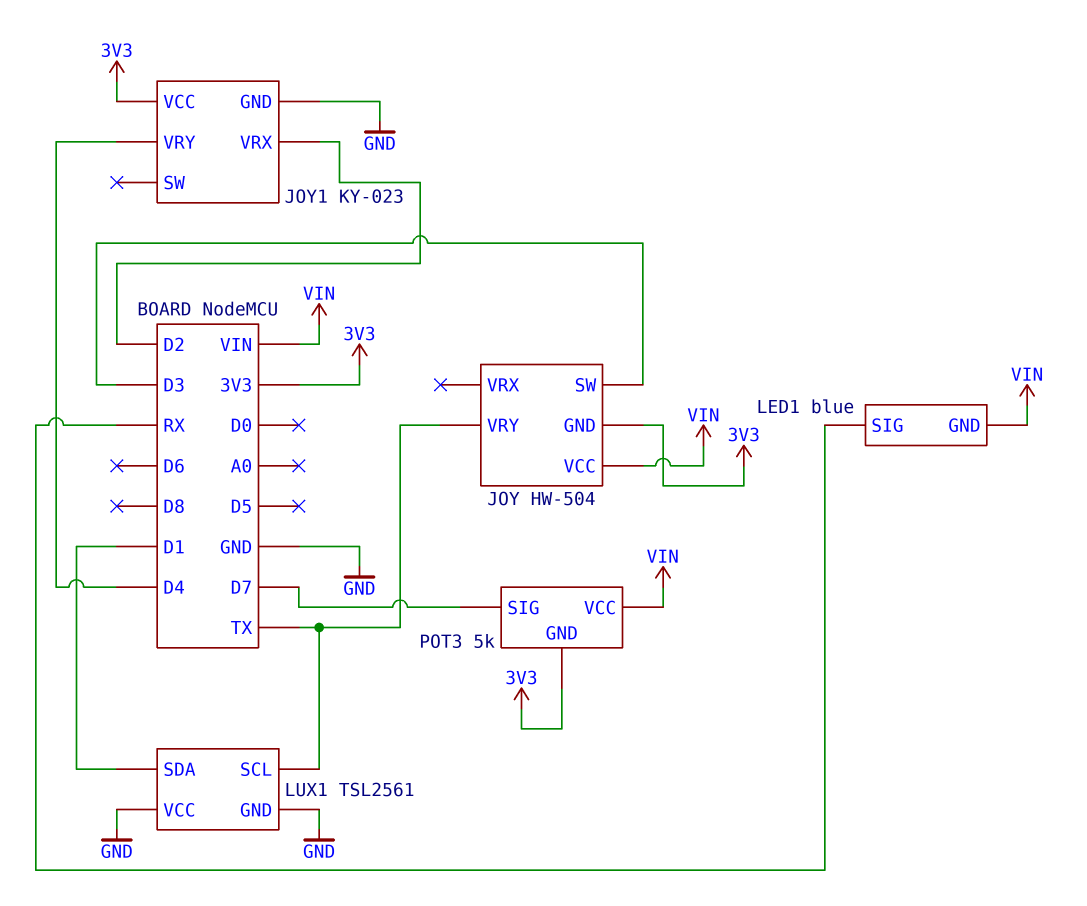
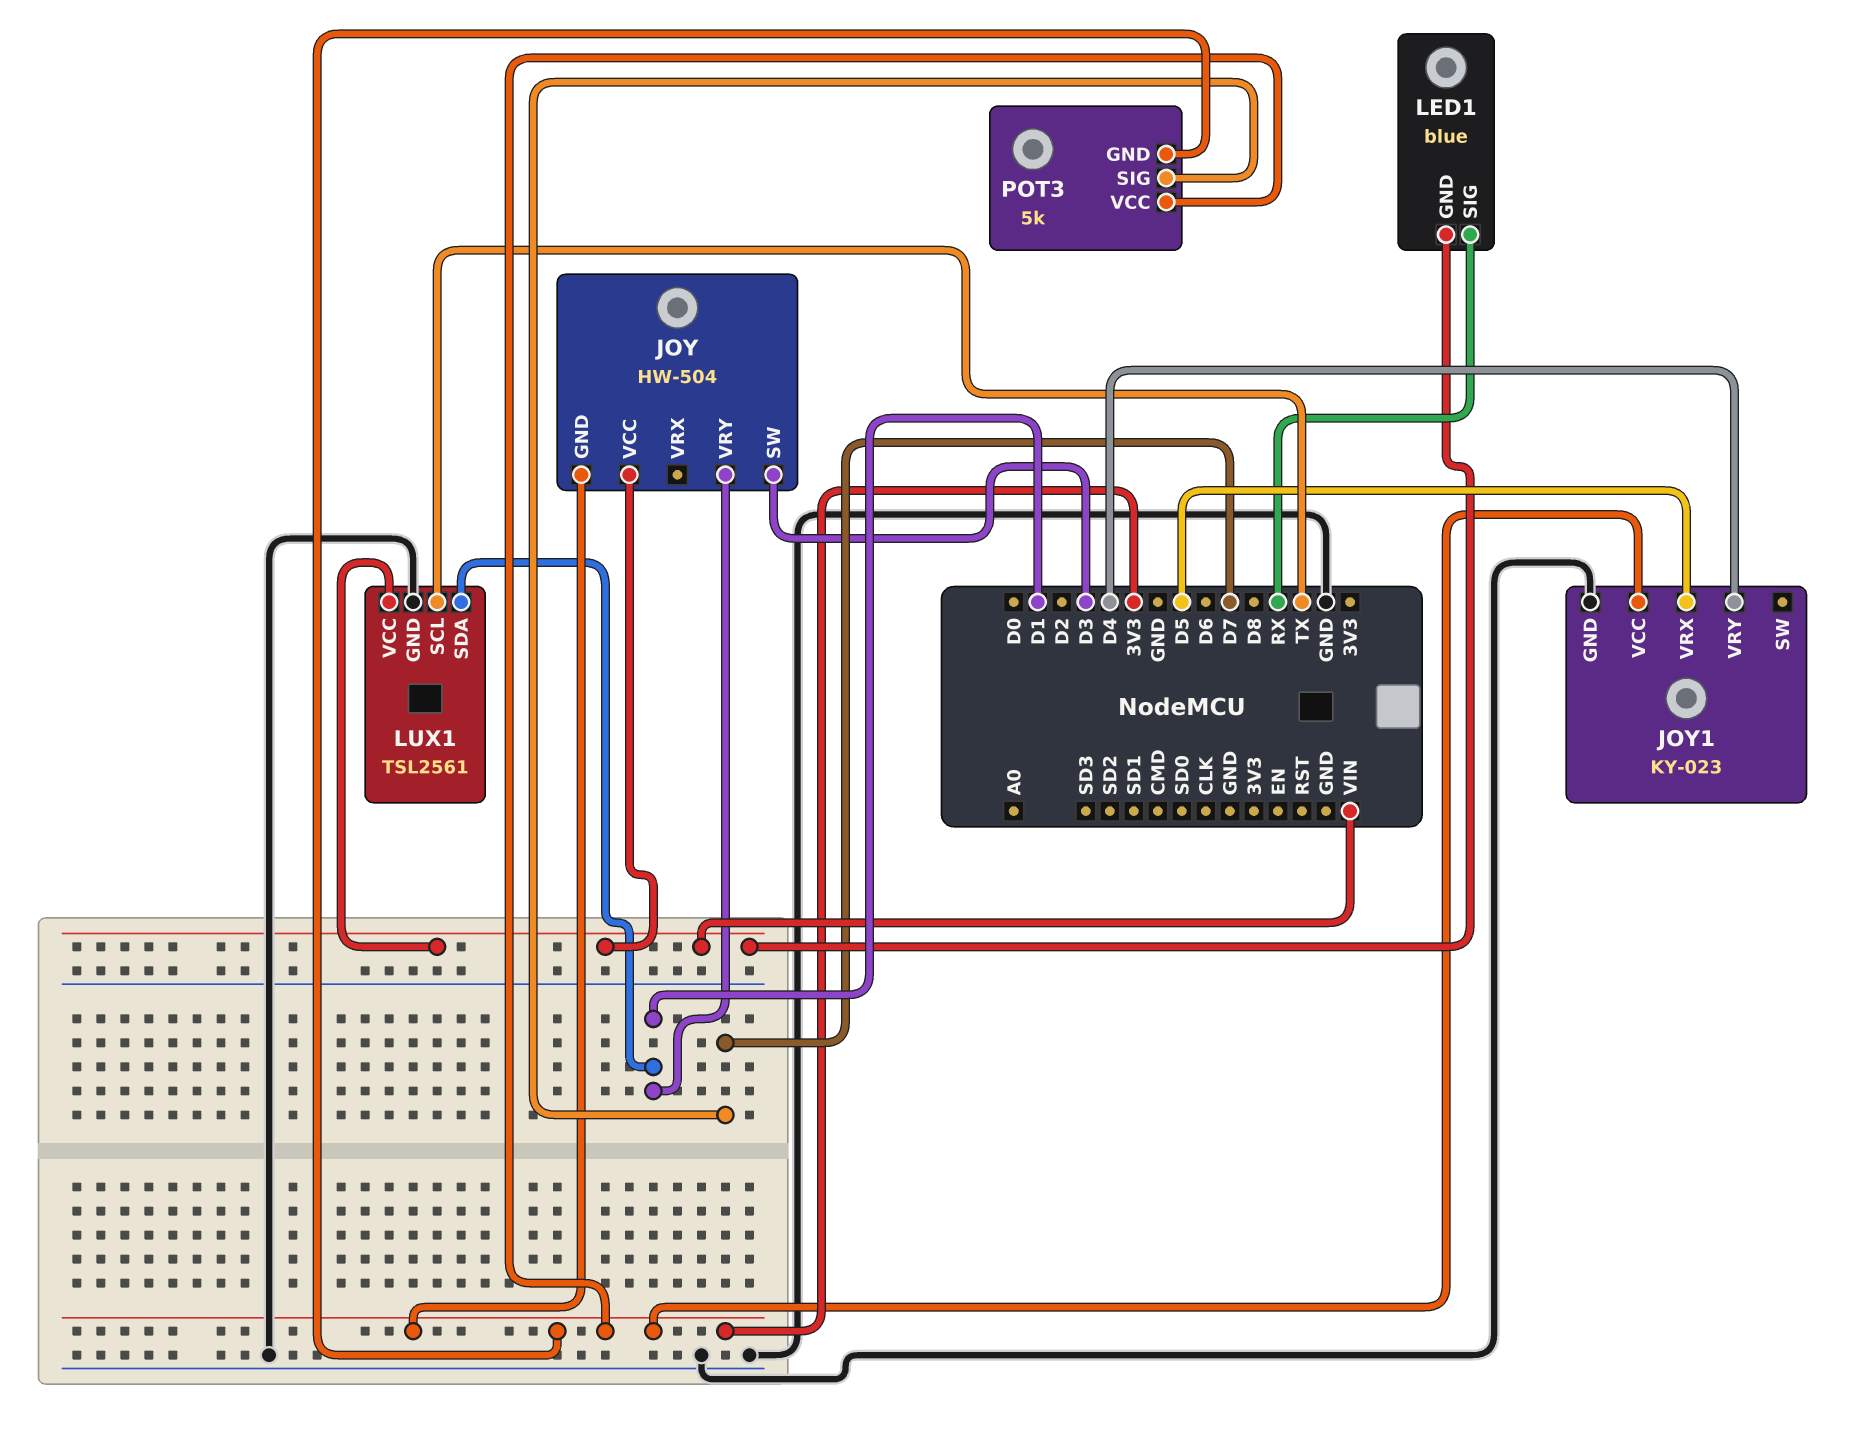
JOY pin VRY: TX -> D1
JOY1 pin VRX: D2 -> D5
LUX1 pin VCC: GND -> VIN
POT3 pin VCC: VIN -> 3V3

